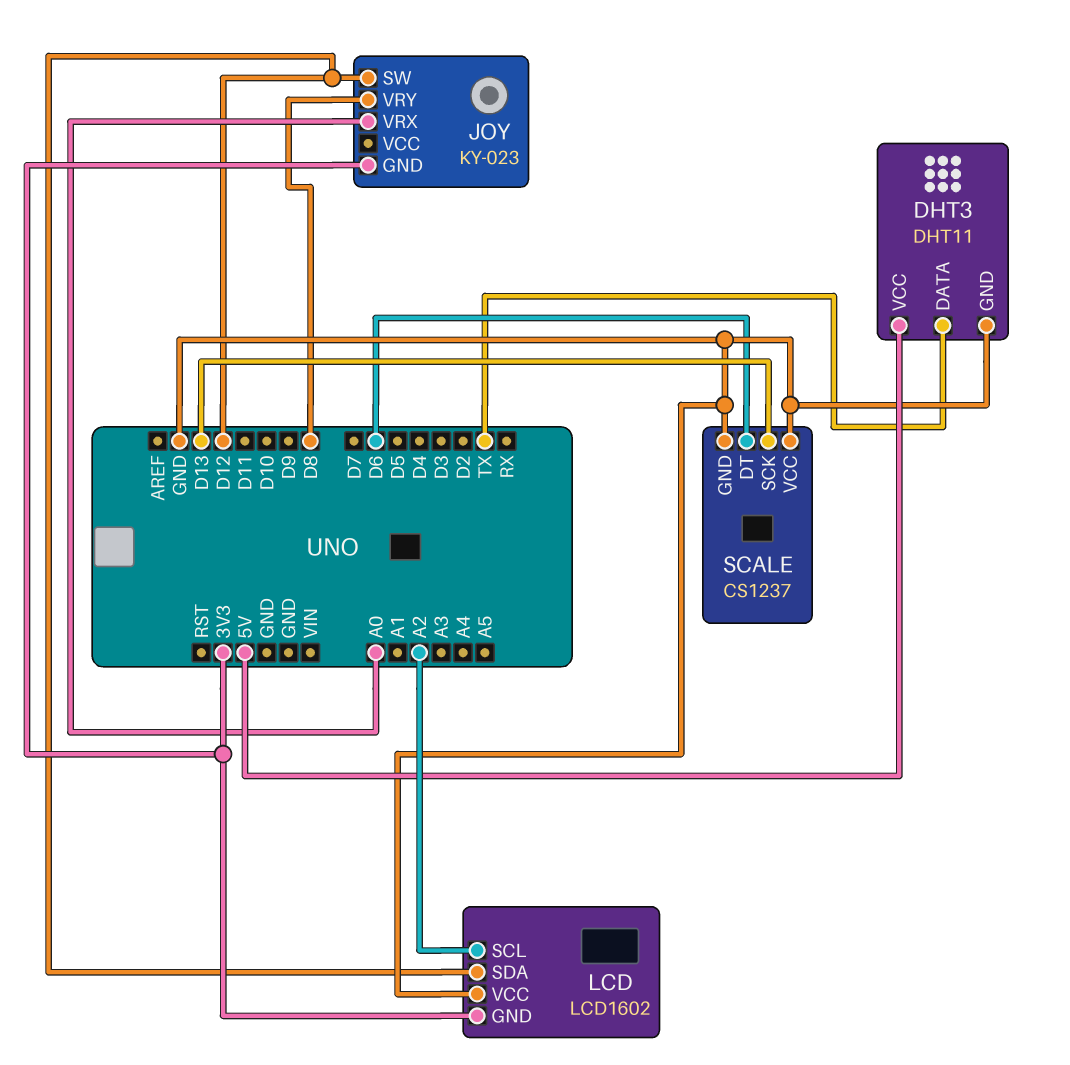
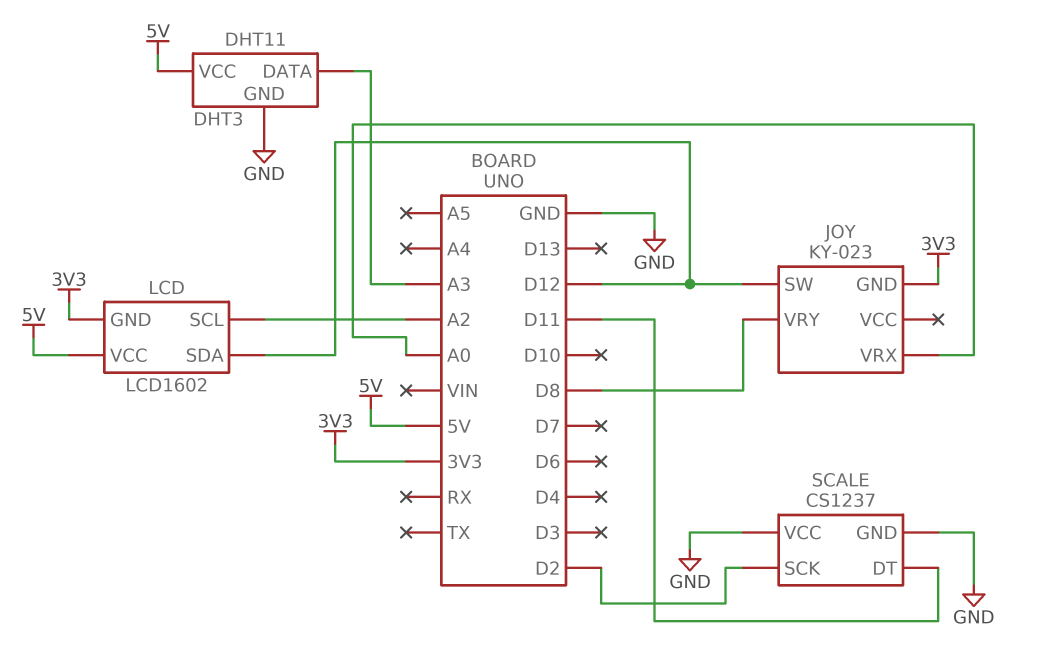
DHT3 pin DATA: TX -> A3
LCD pin VCC: GND -> 5V
SCALE pin DT: D6 -> D11
SCALE pin SCK: D13 -> D2

